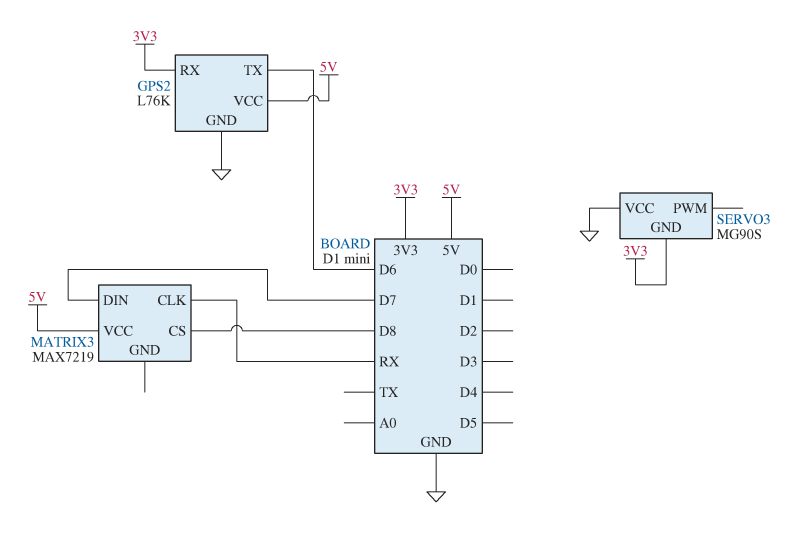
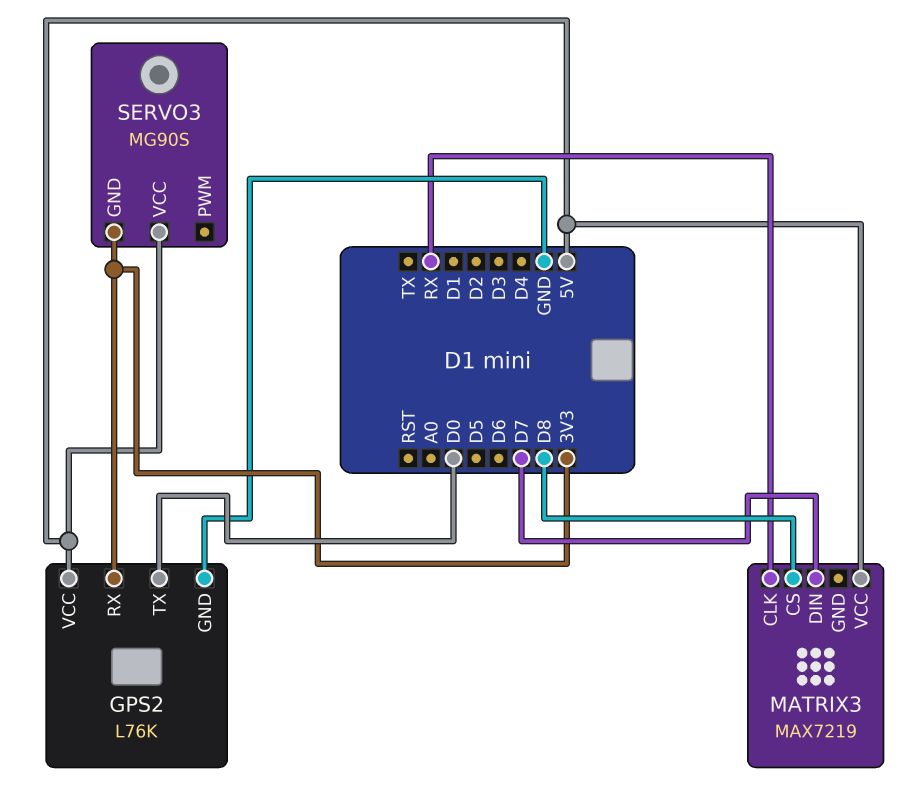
GPS2 pin TX: D6 -> D0
SERVO3 pin VCC: GND -> 5V

